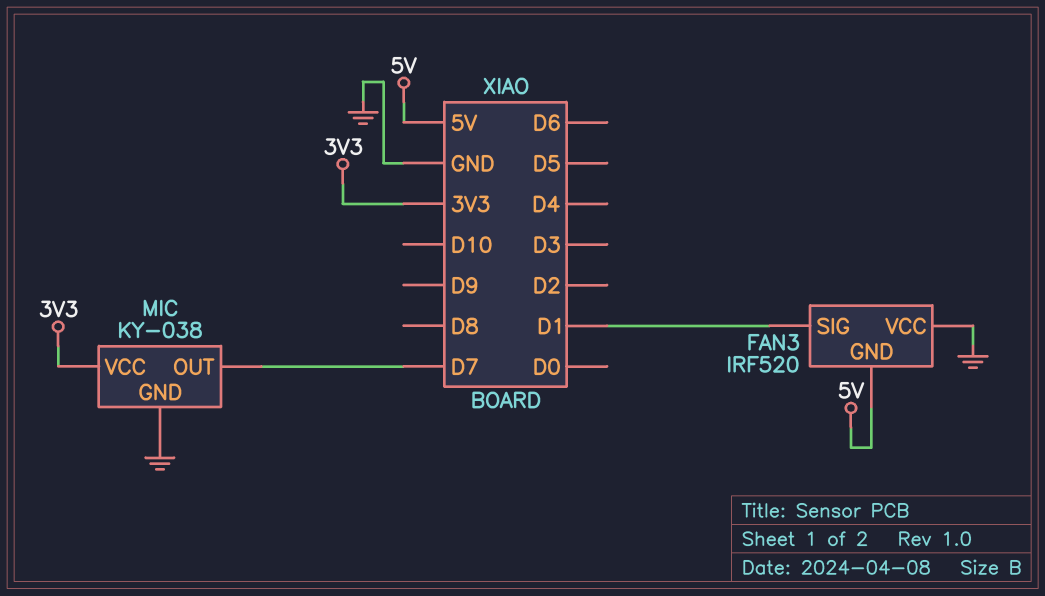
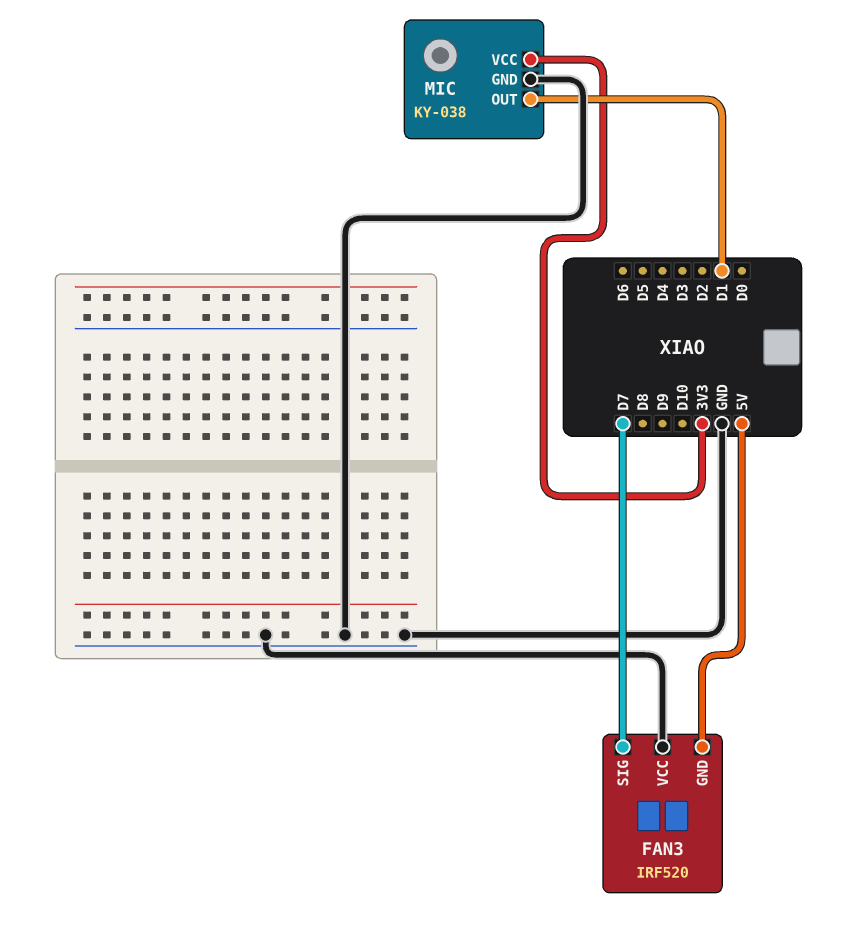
FAN3 pin SIG: D1 -> D7
MIC pin OUT: D7 -> D1

